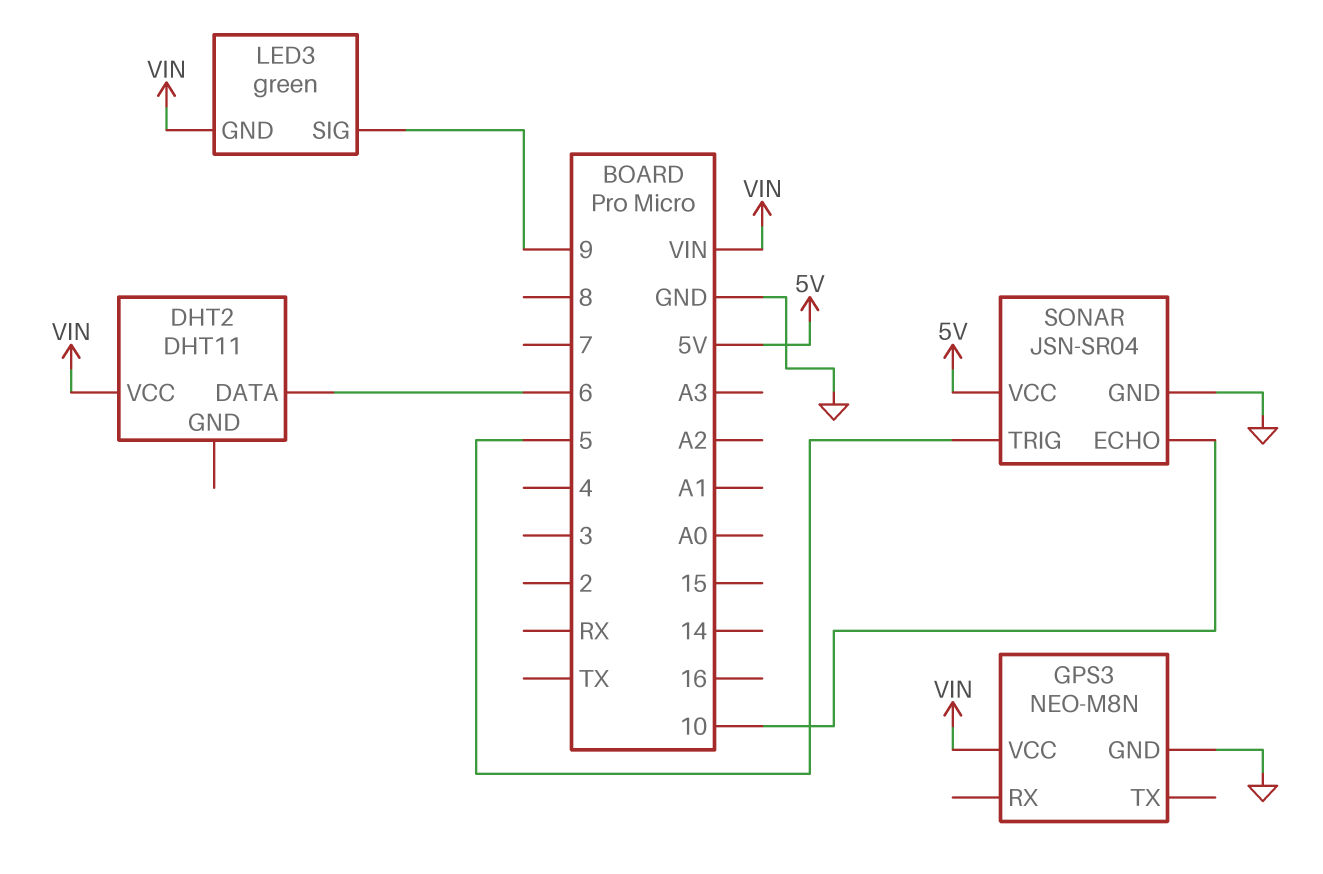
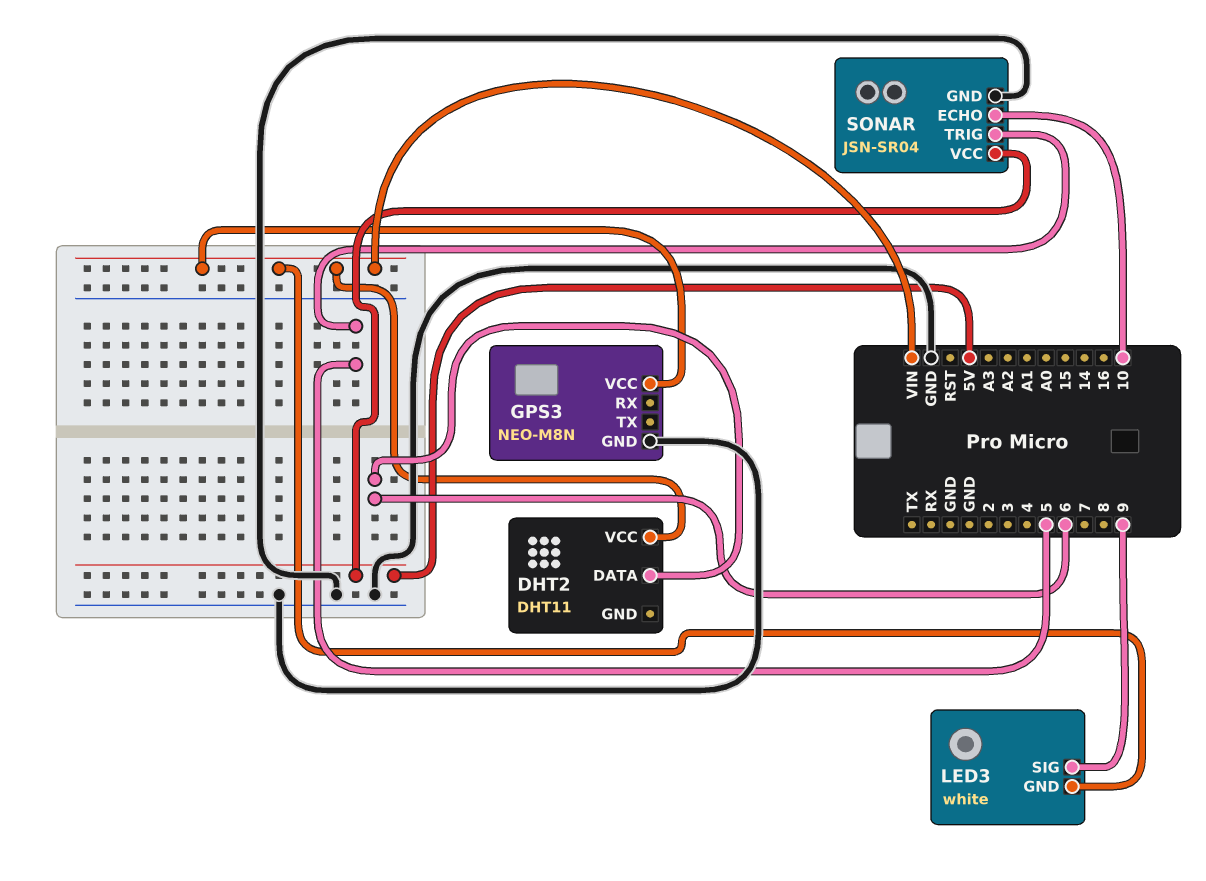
LED3: green -> white

